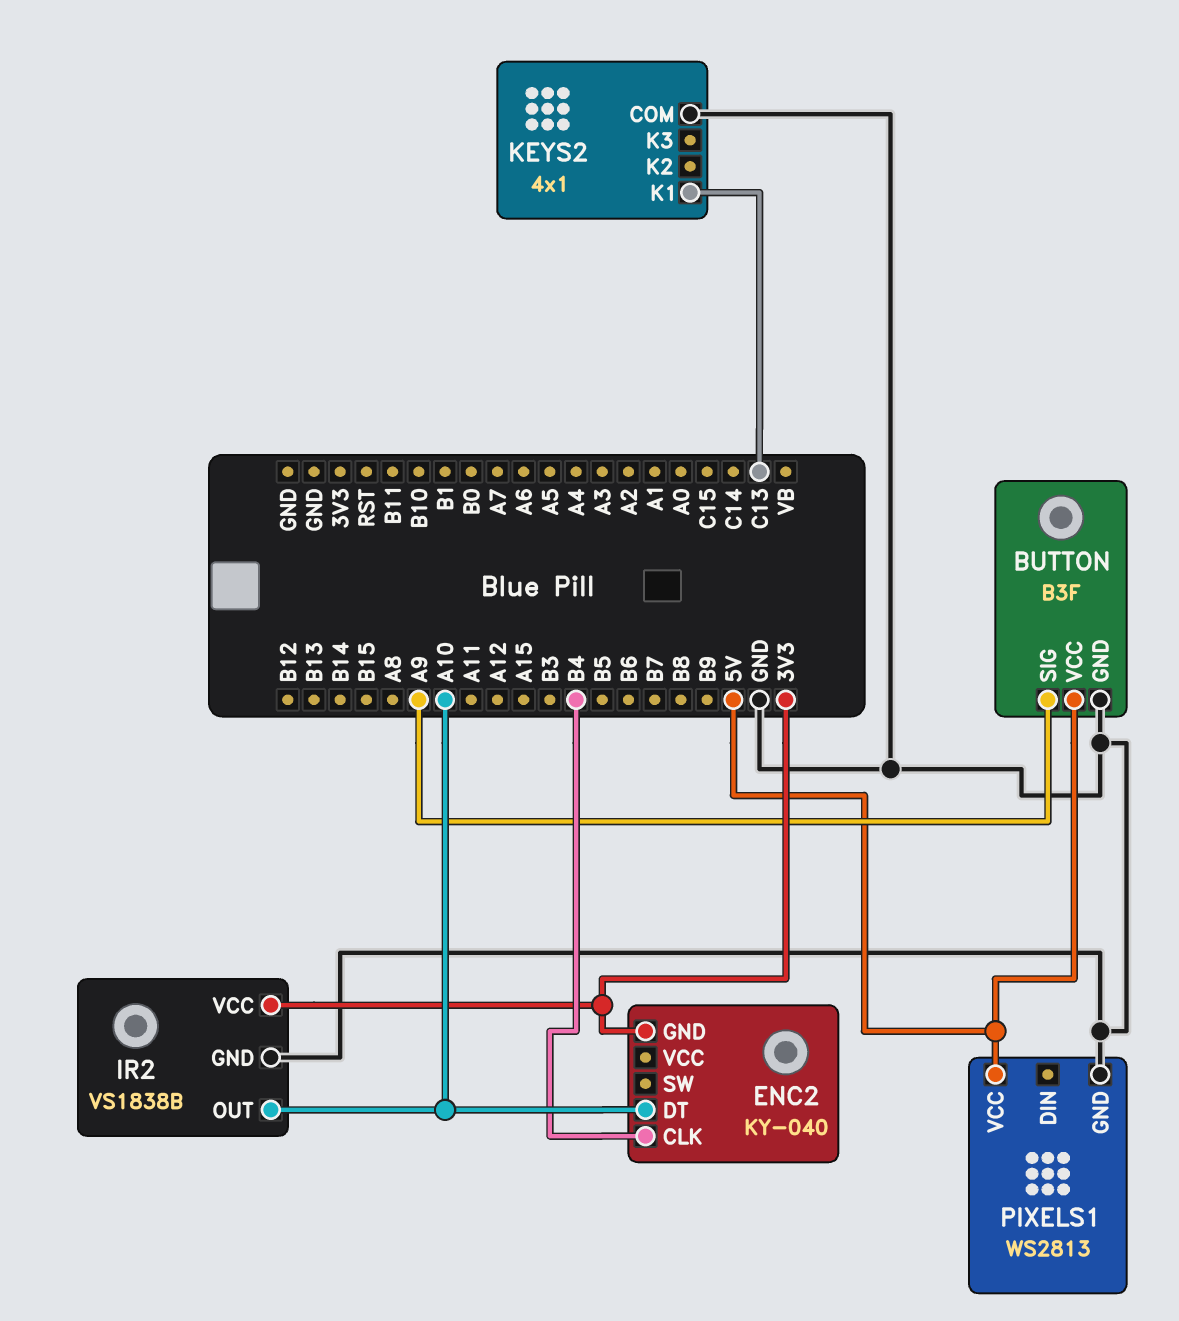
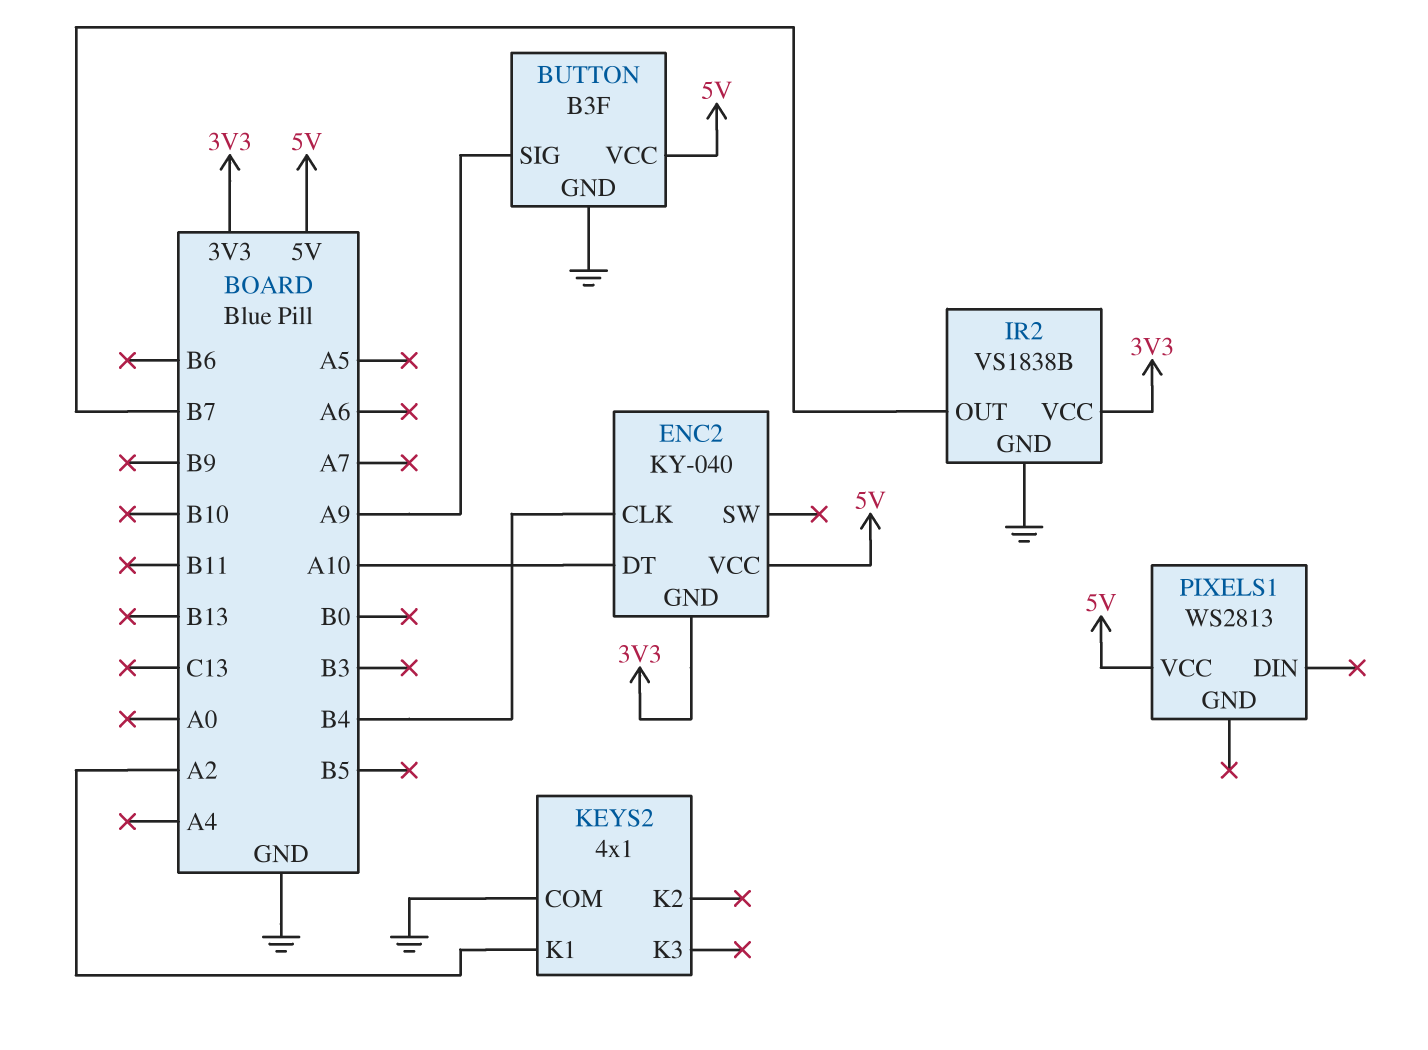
ENC2 pin VCC: none -> 5V
IR2 pin OUT: A10 -> B7
KEYS2 pin K1: C13 -> A2
PIXELS1 pin GND: GND -> none

